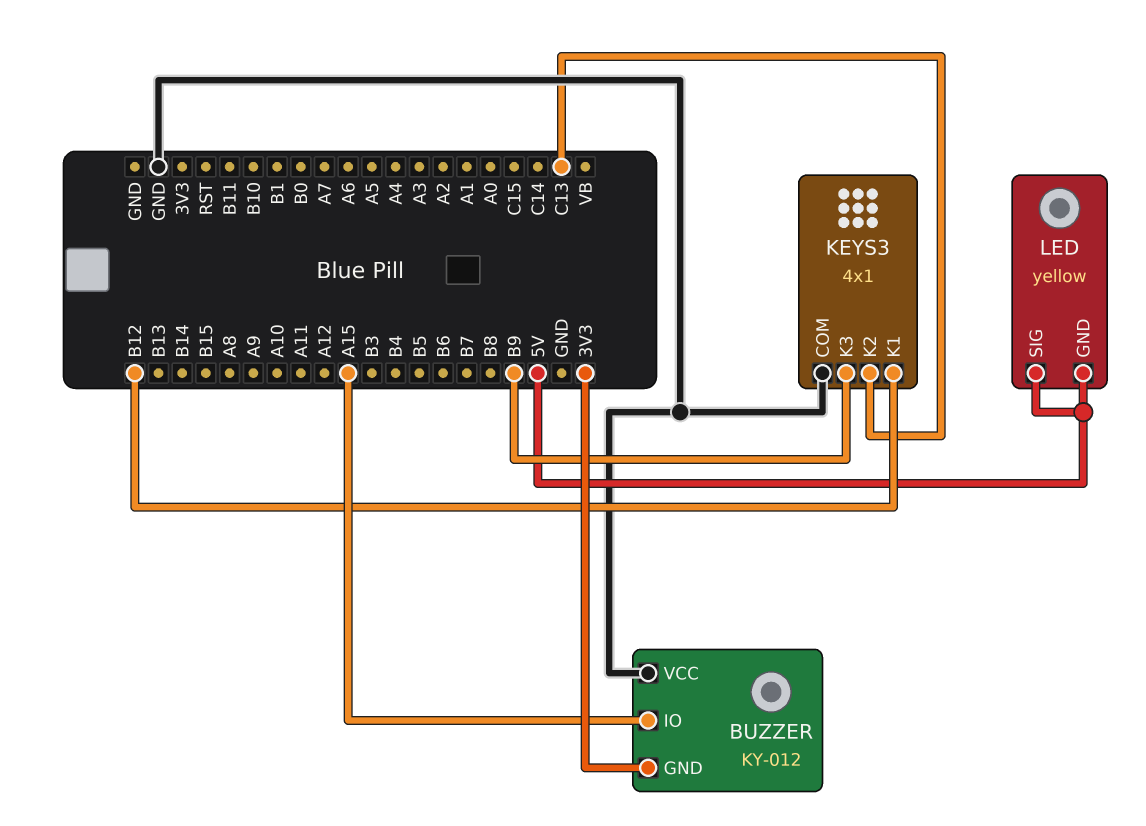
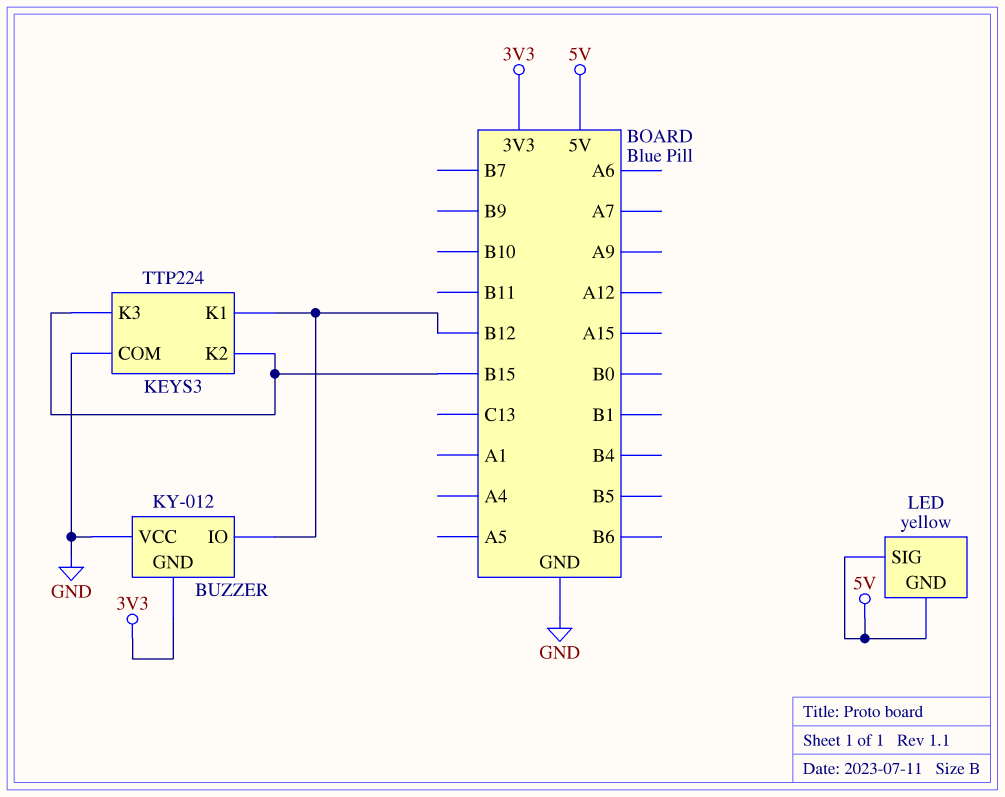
BUZZER pin IO: A15 -> B12
KEYS3: 4x1 -> TTP224
KEYS3 pin K2: C13 -> B15
KEYS3 pin K3: B9 -> B15

